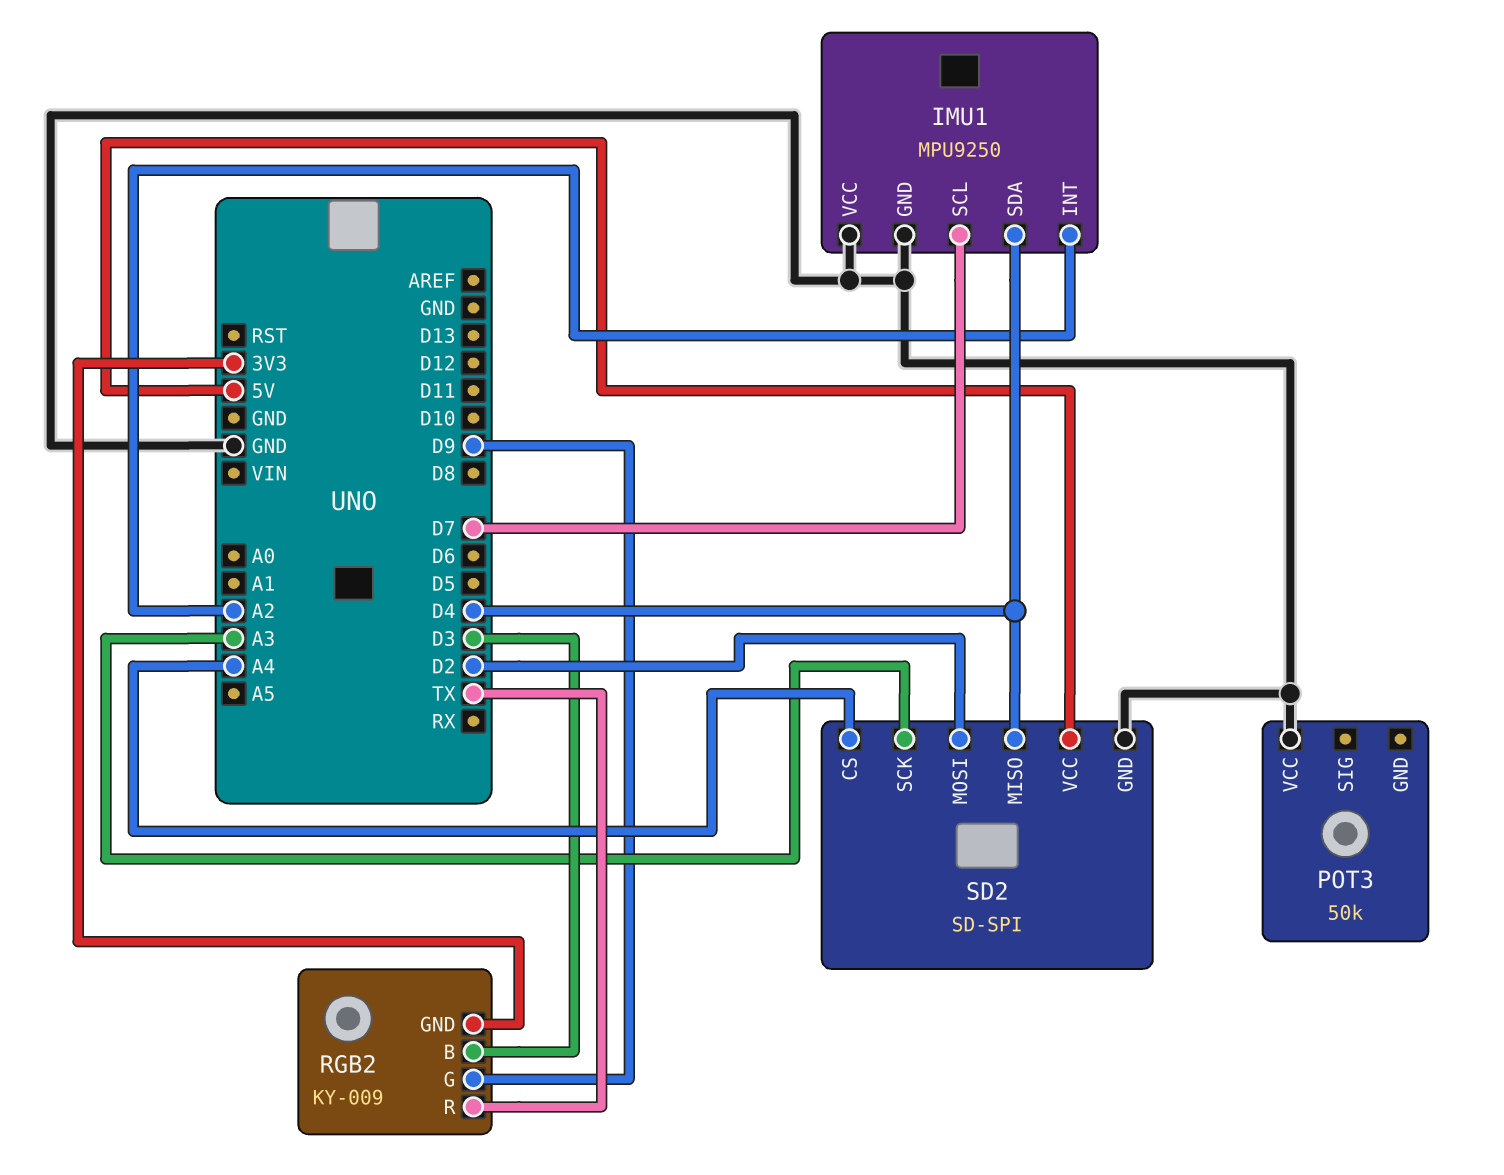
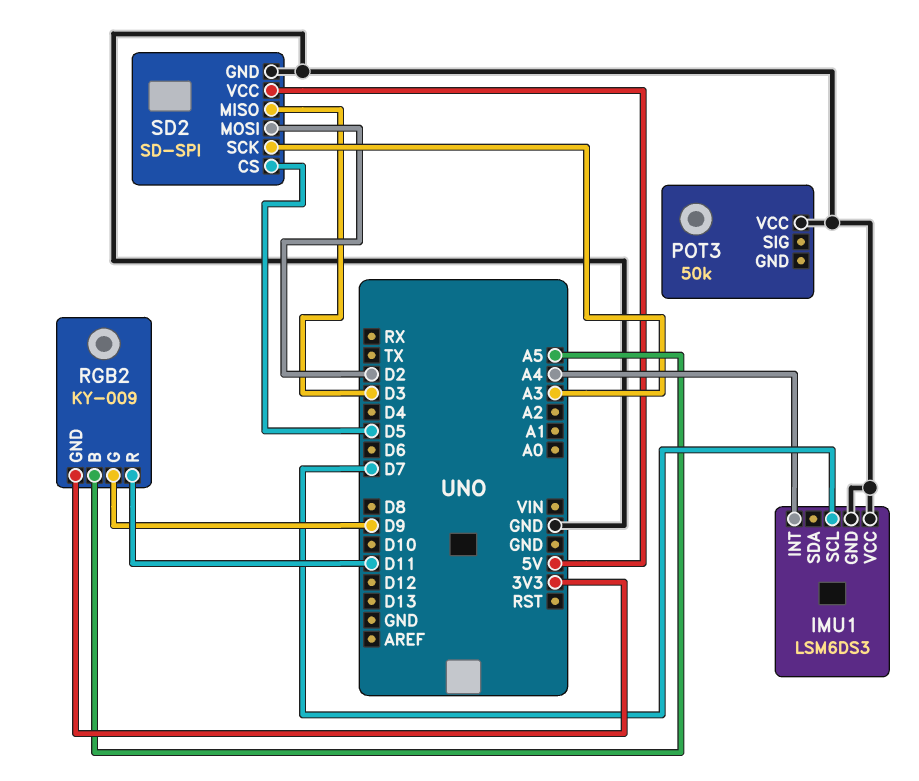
IMU1: MPU9250 -> LSM6DS3
IMU1 pin INT: A2 -> A4
IMU1 pin SDA: D4 -> none
RGB2 pin B: D3 -> A5
RGB2 pin R: TX -> D11
SD2 pin CS: A4 -> D5
SD2 pin MISO: D4 -> D3

